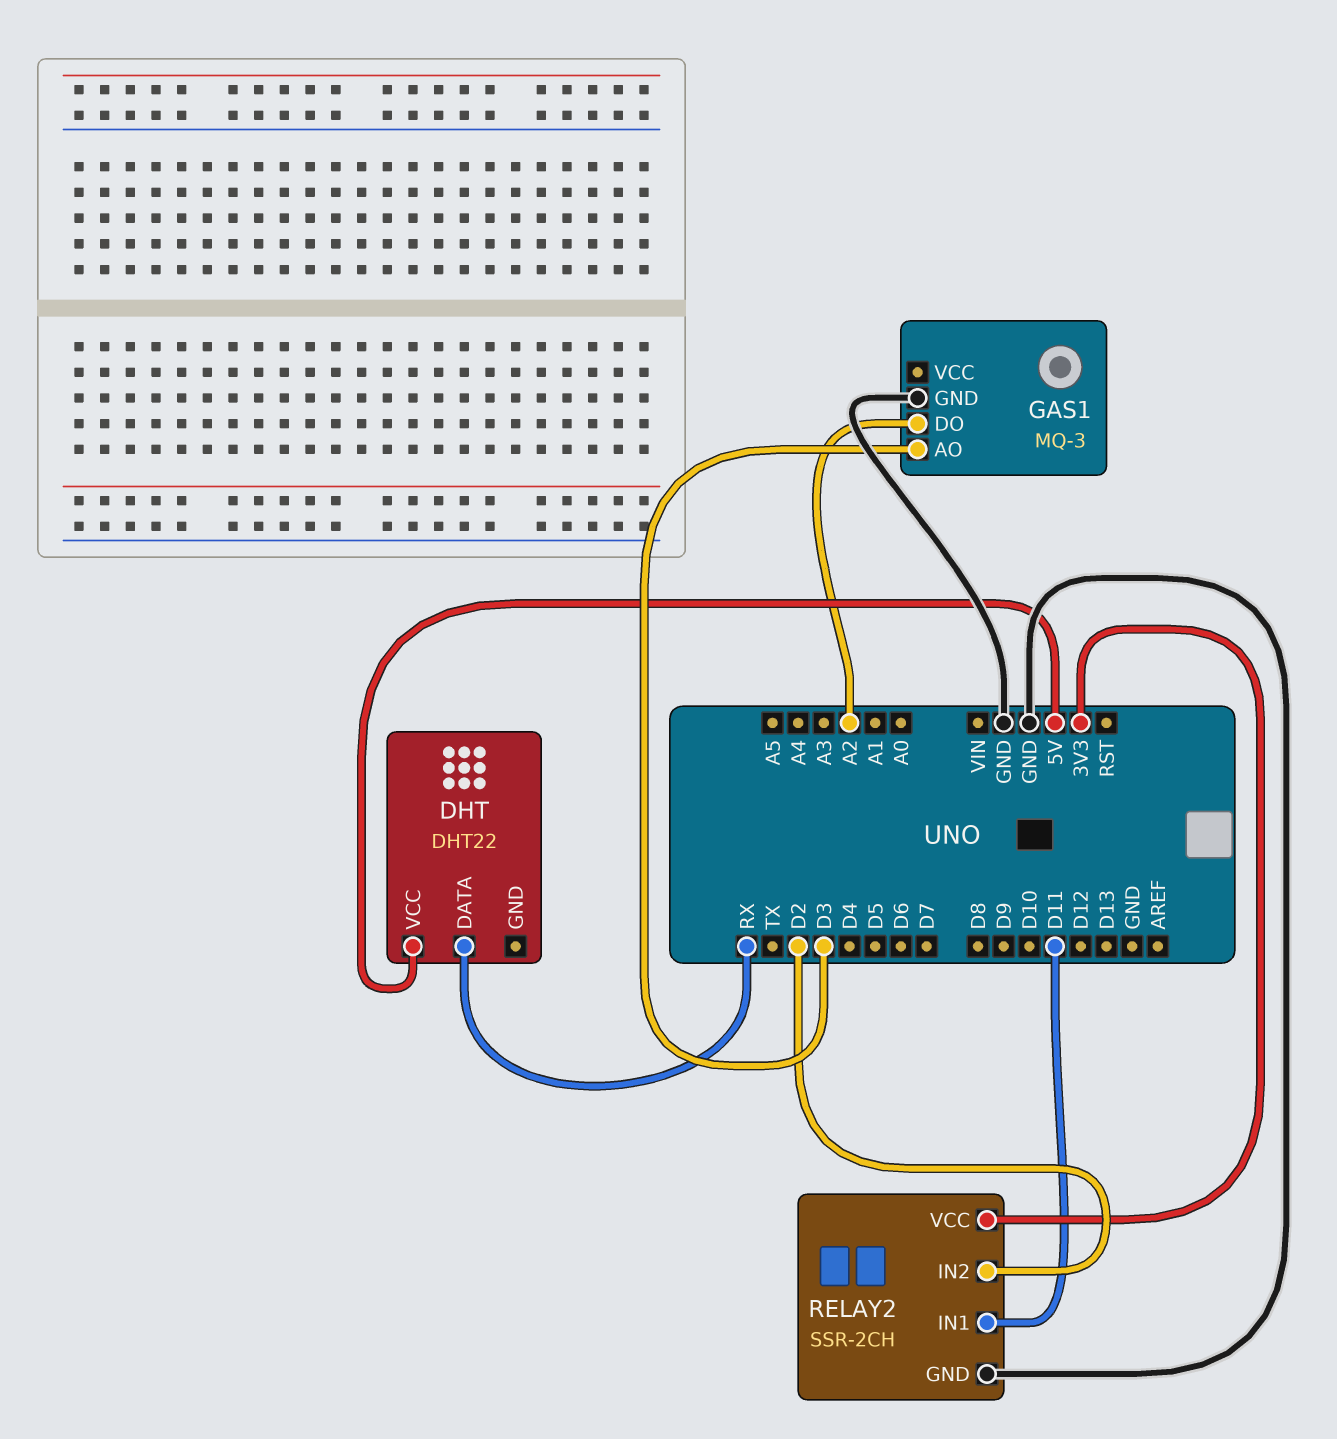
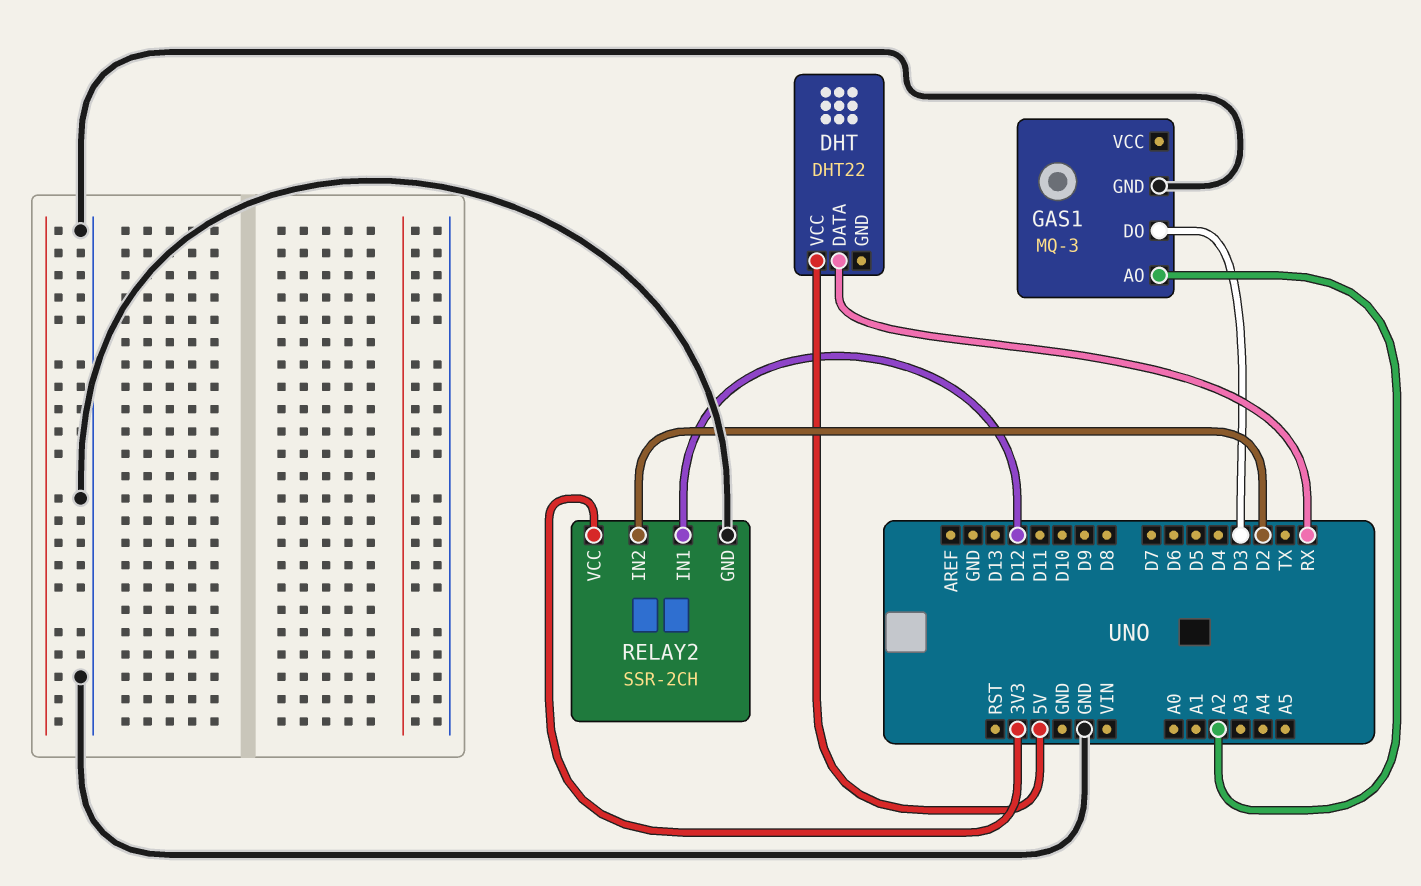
GAS1 pin AO: D3 -> A2
GAS1 pin DO: A2 -> D3
RELAY2 pin IN1: D11 -> D12

